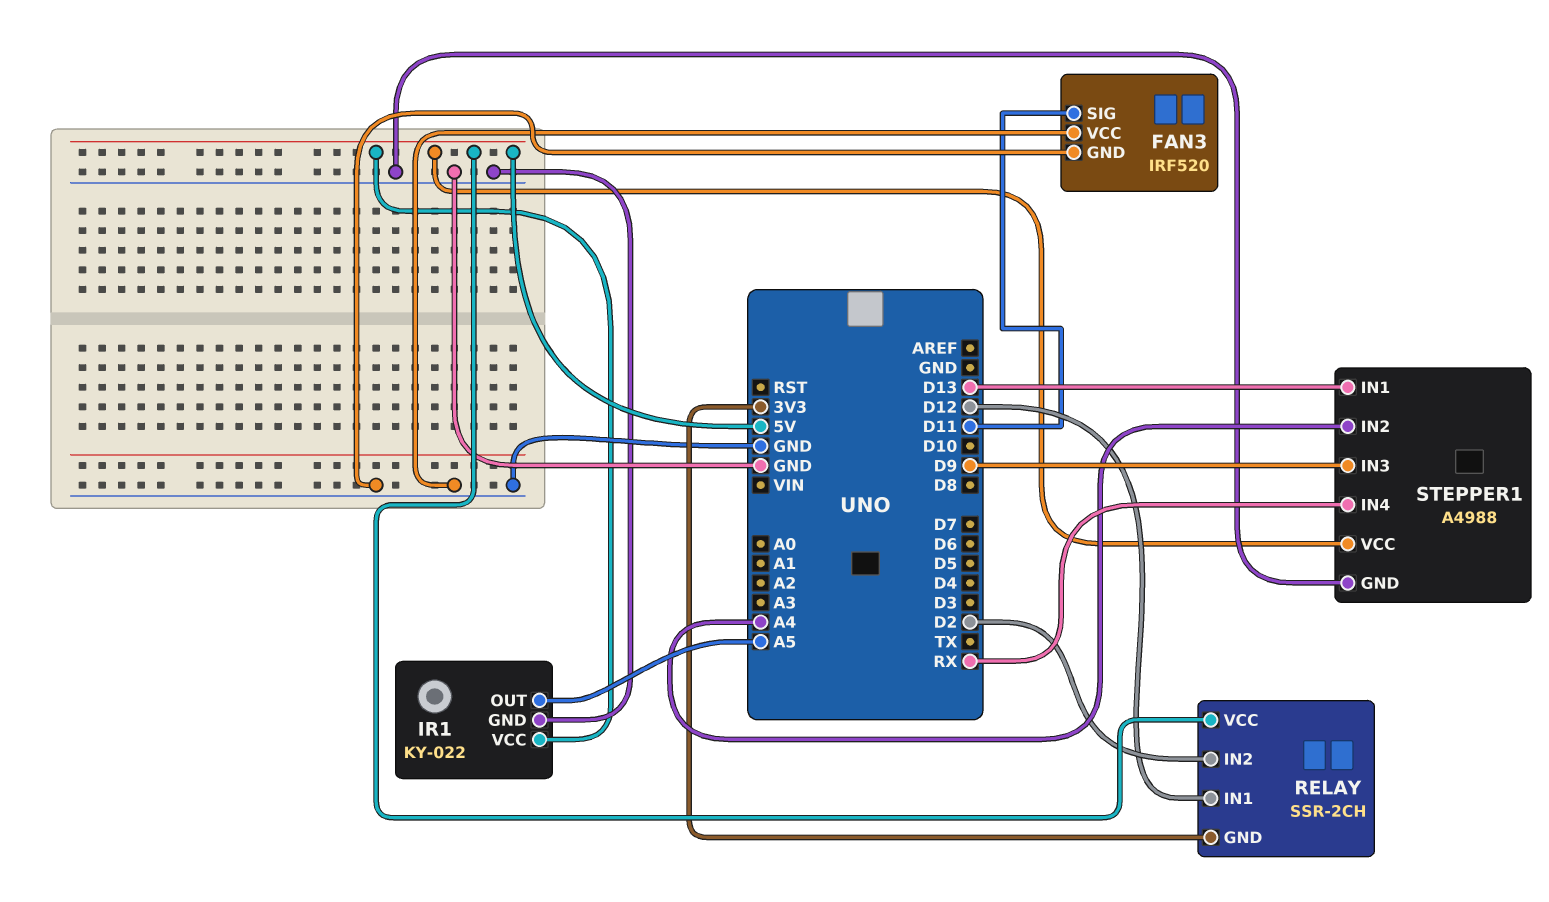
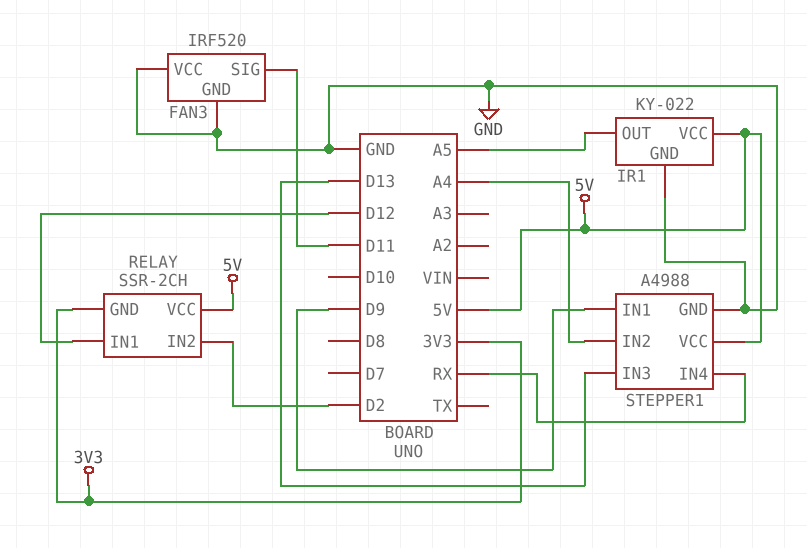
STEPPER1 pin IN1: D13 -> D9
STEPPER1 pin IN3: D9 -> D13

